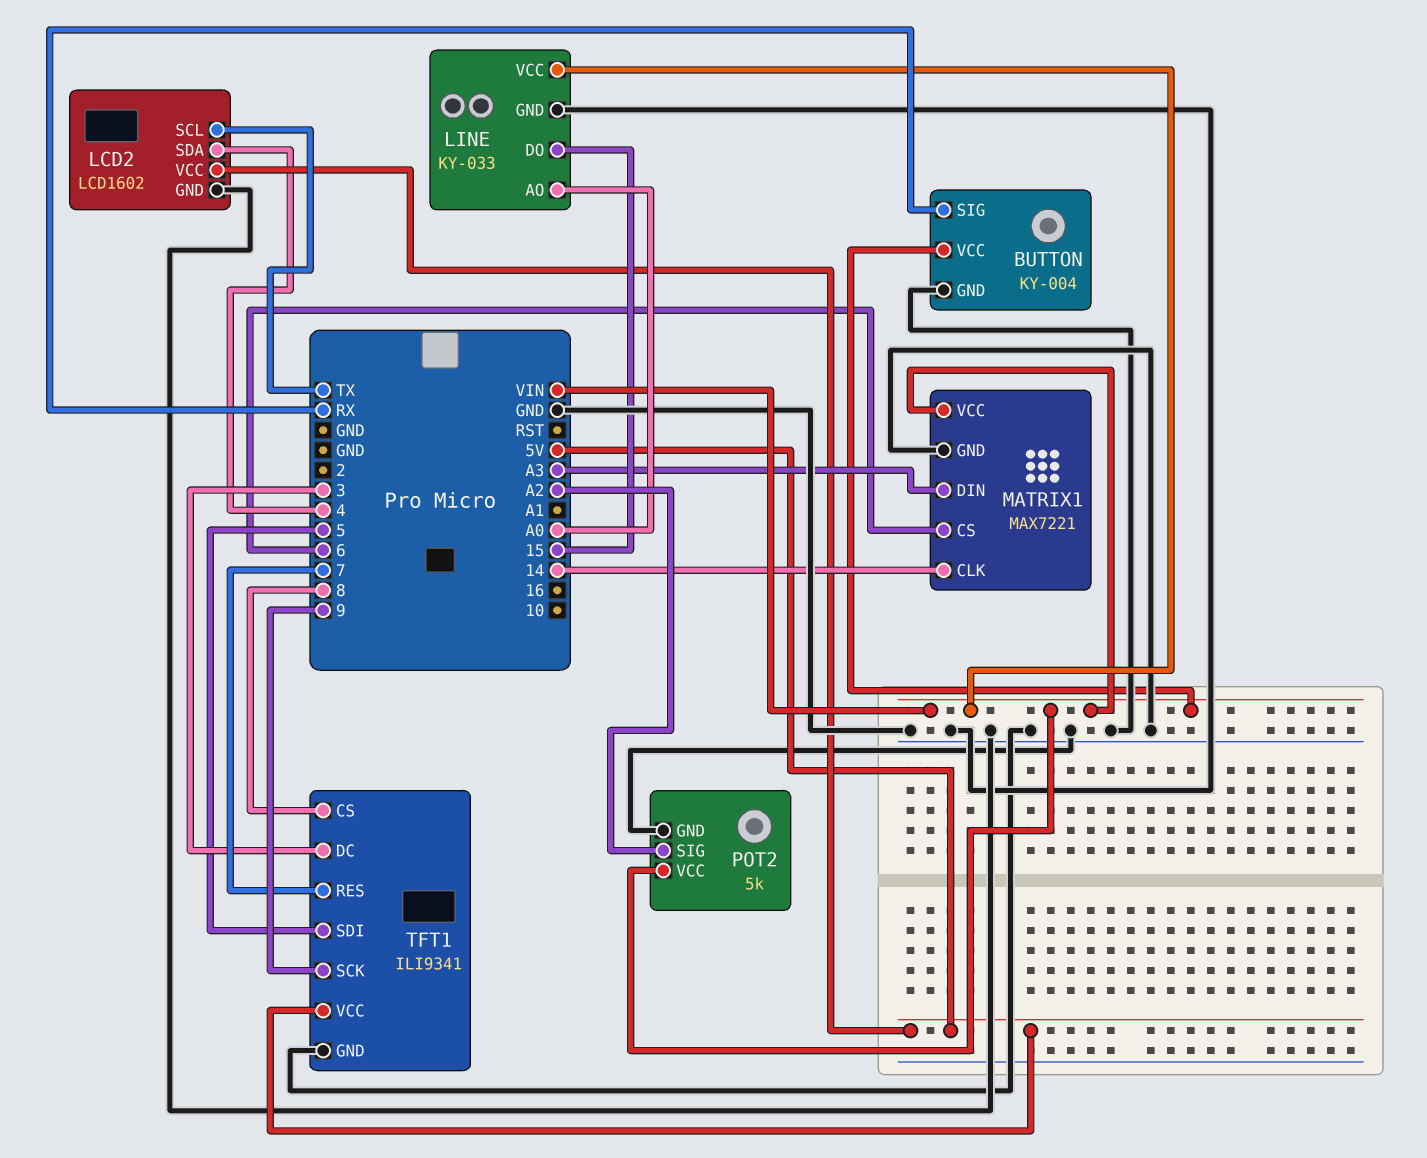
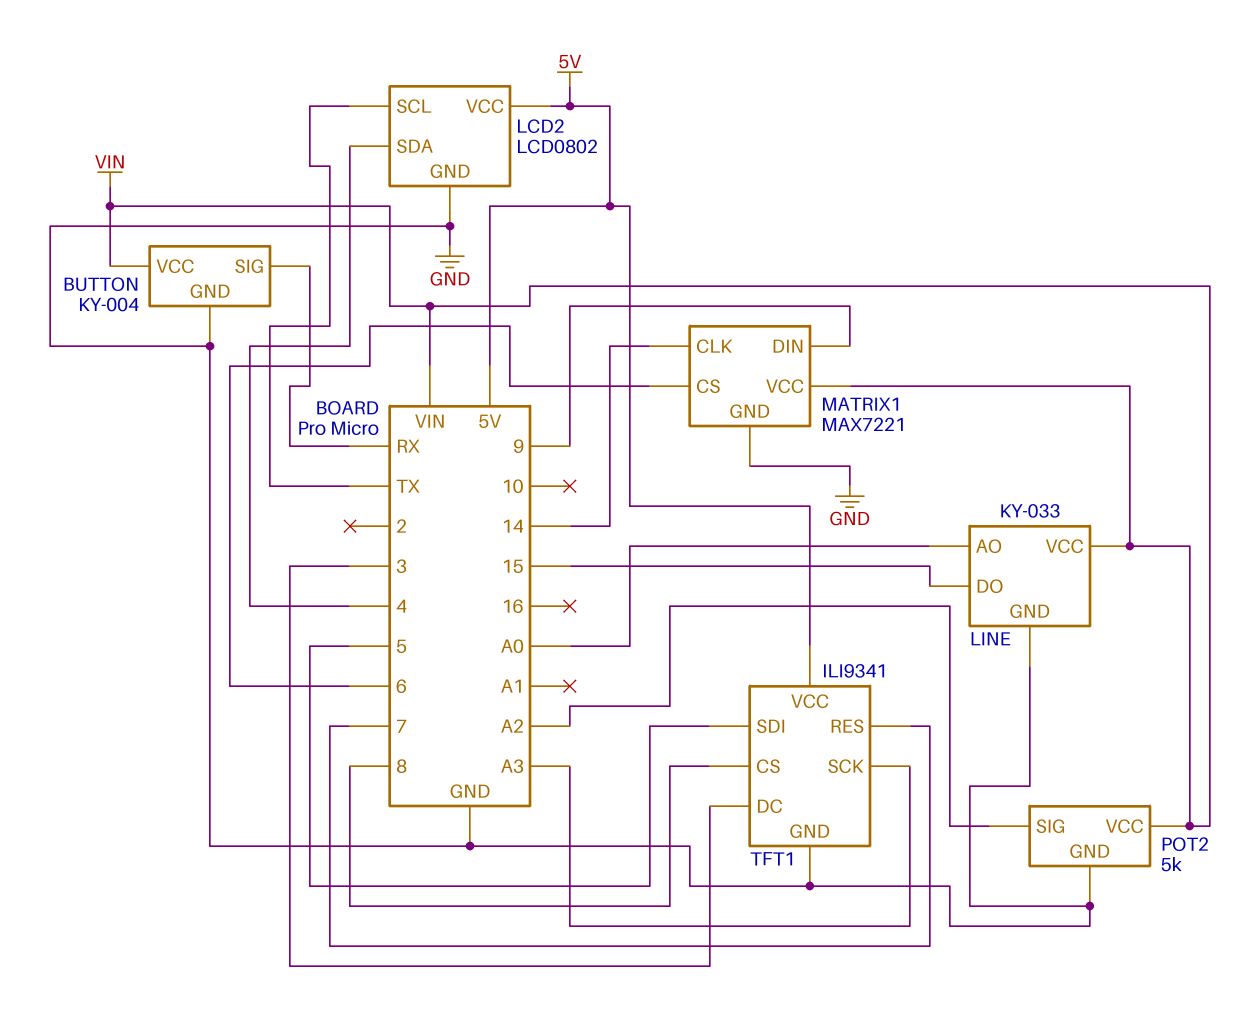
LCD2: LCD1602 -> LCD0802
MATRIX1 pin DIN: A3 -> 9
TFT1 pin SCK: 9 -> A3

